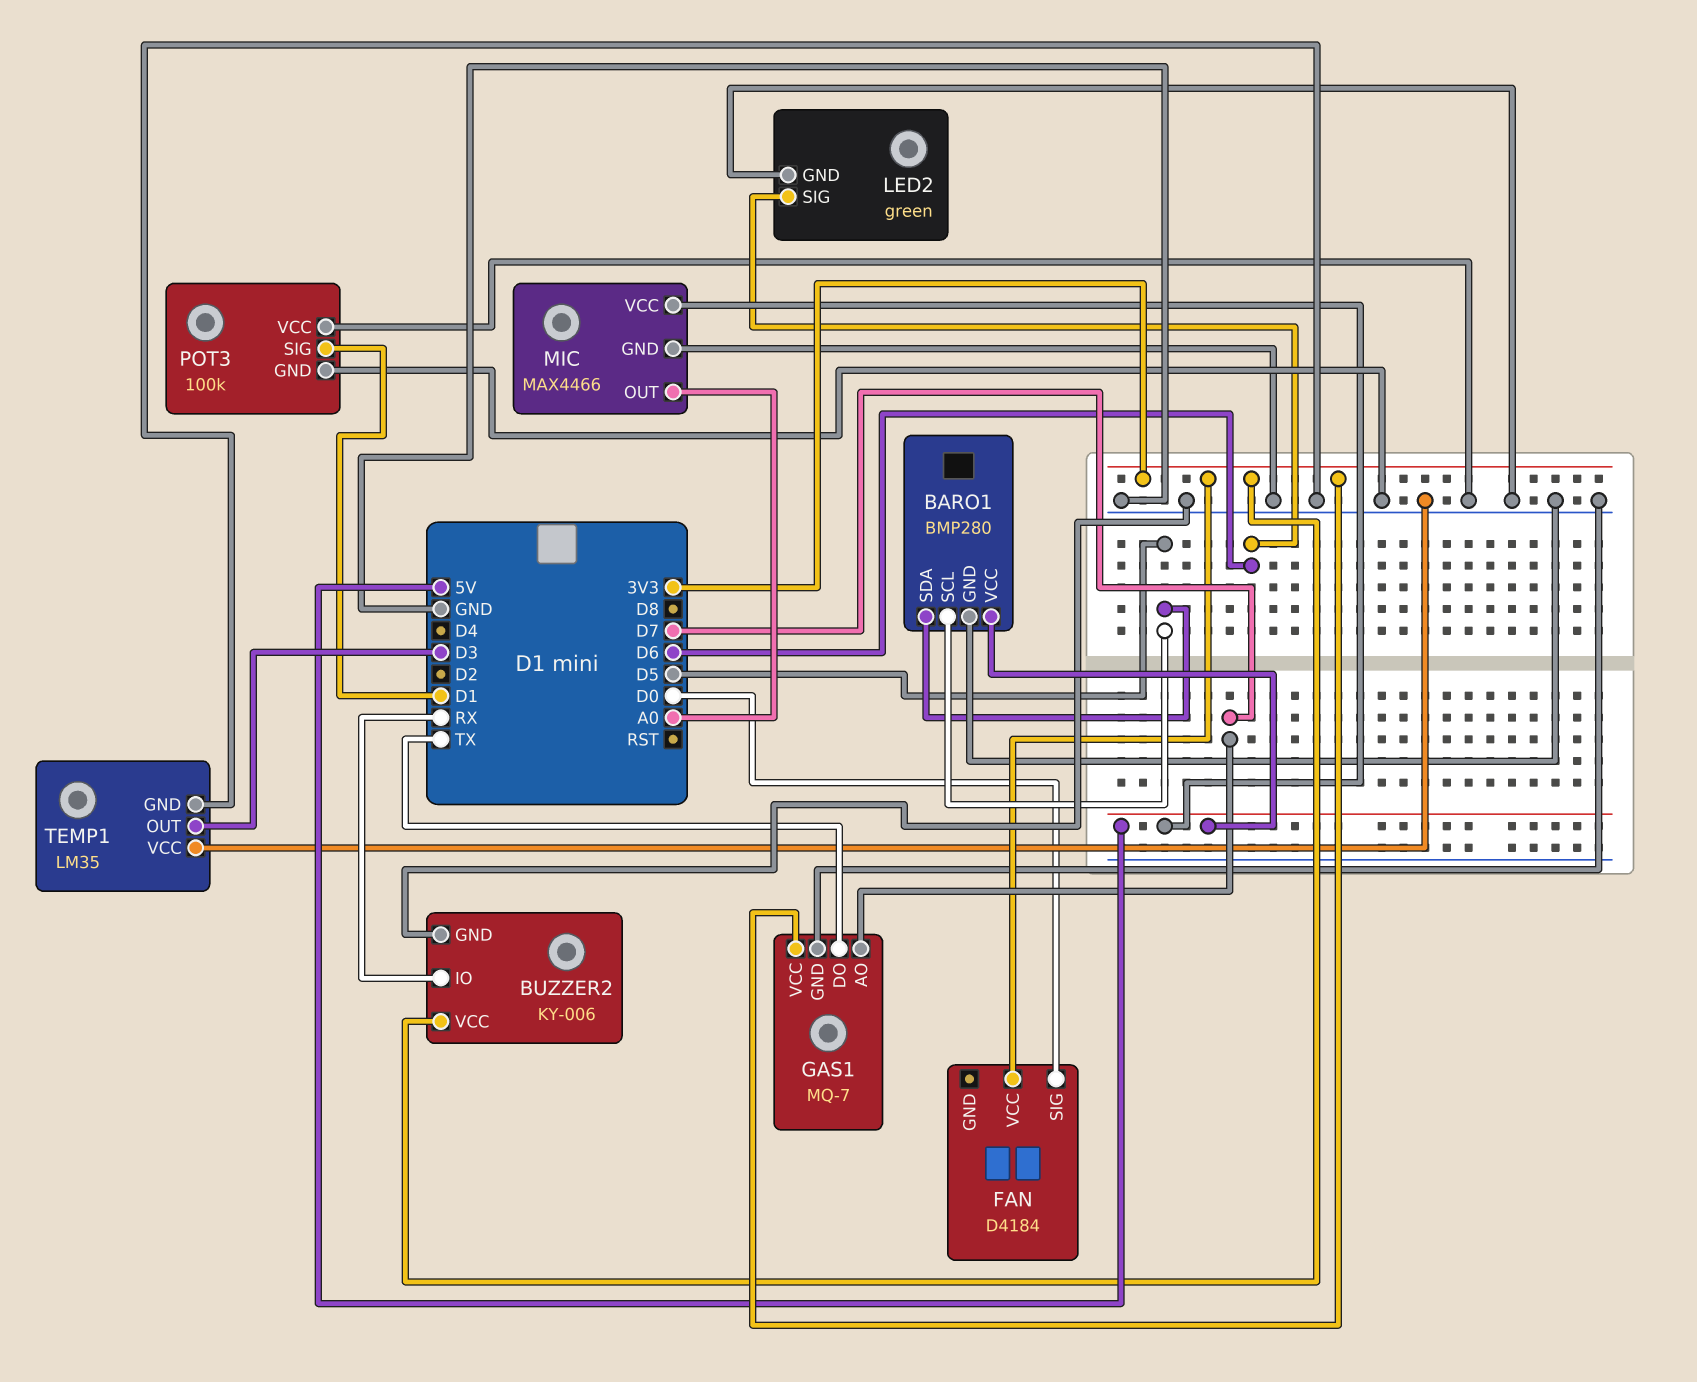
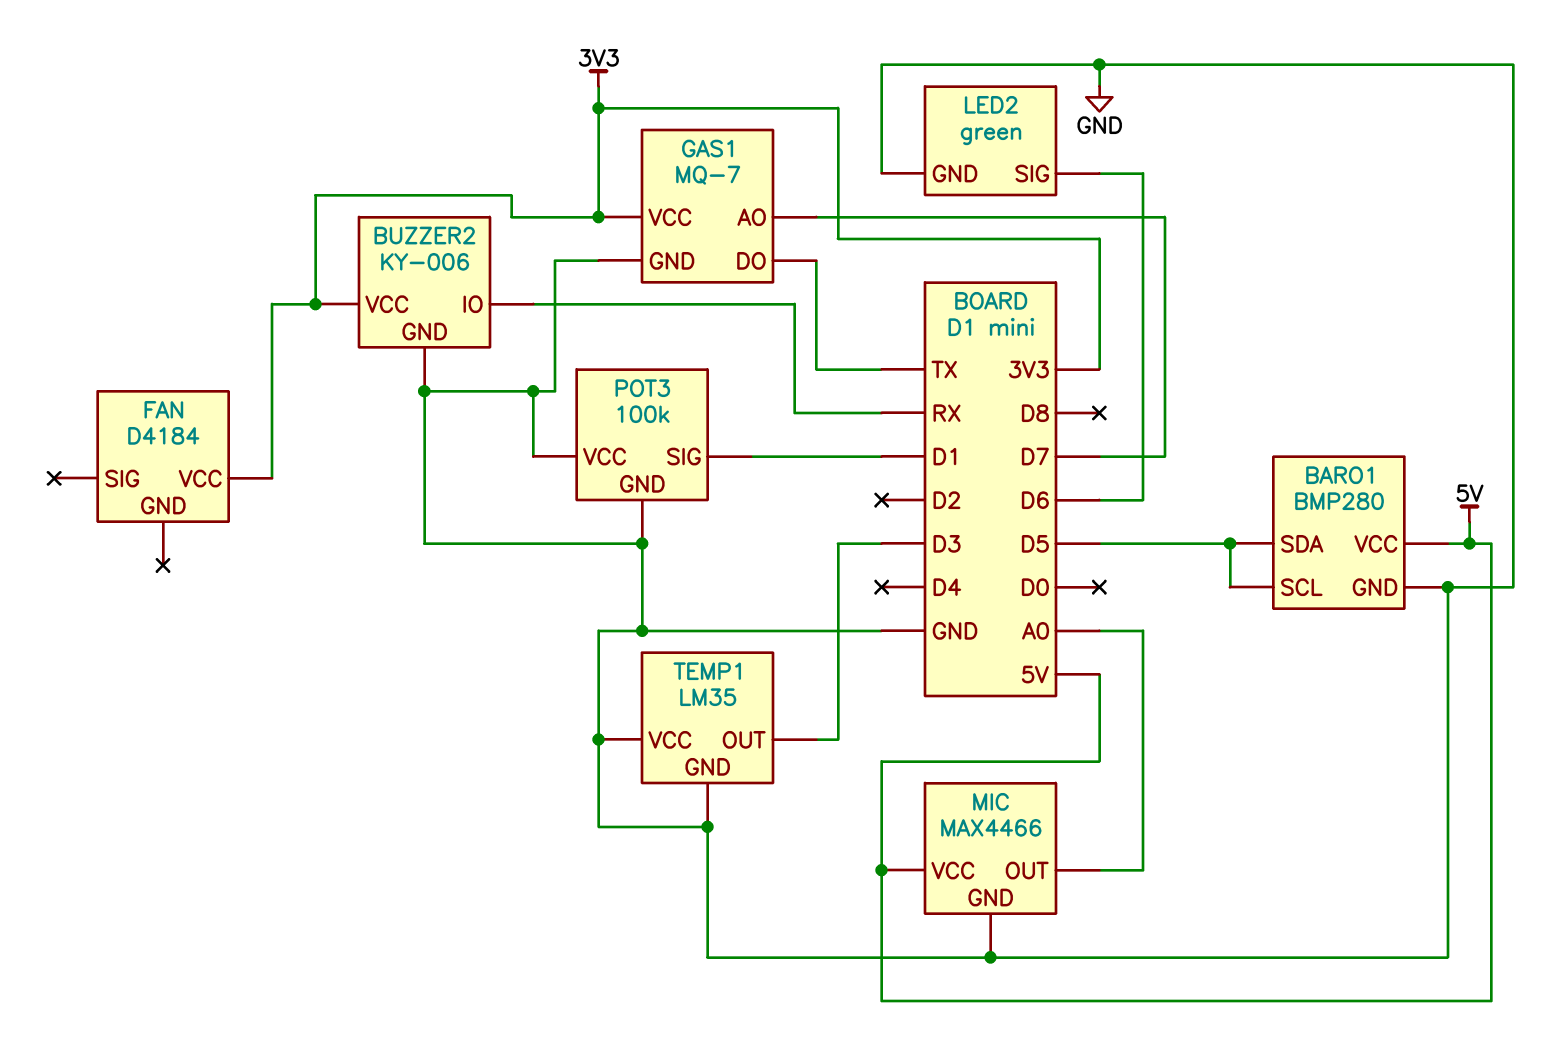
FAN pin SIG: D0 -> none

